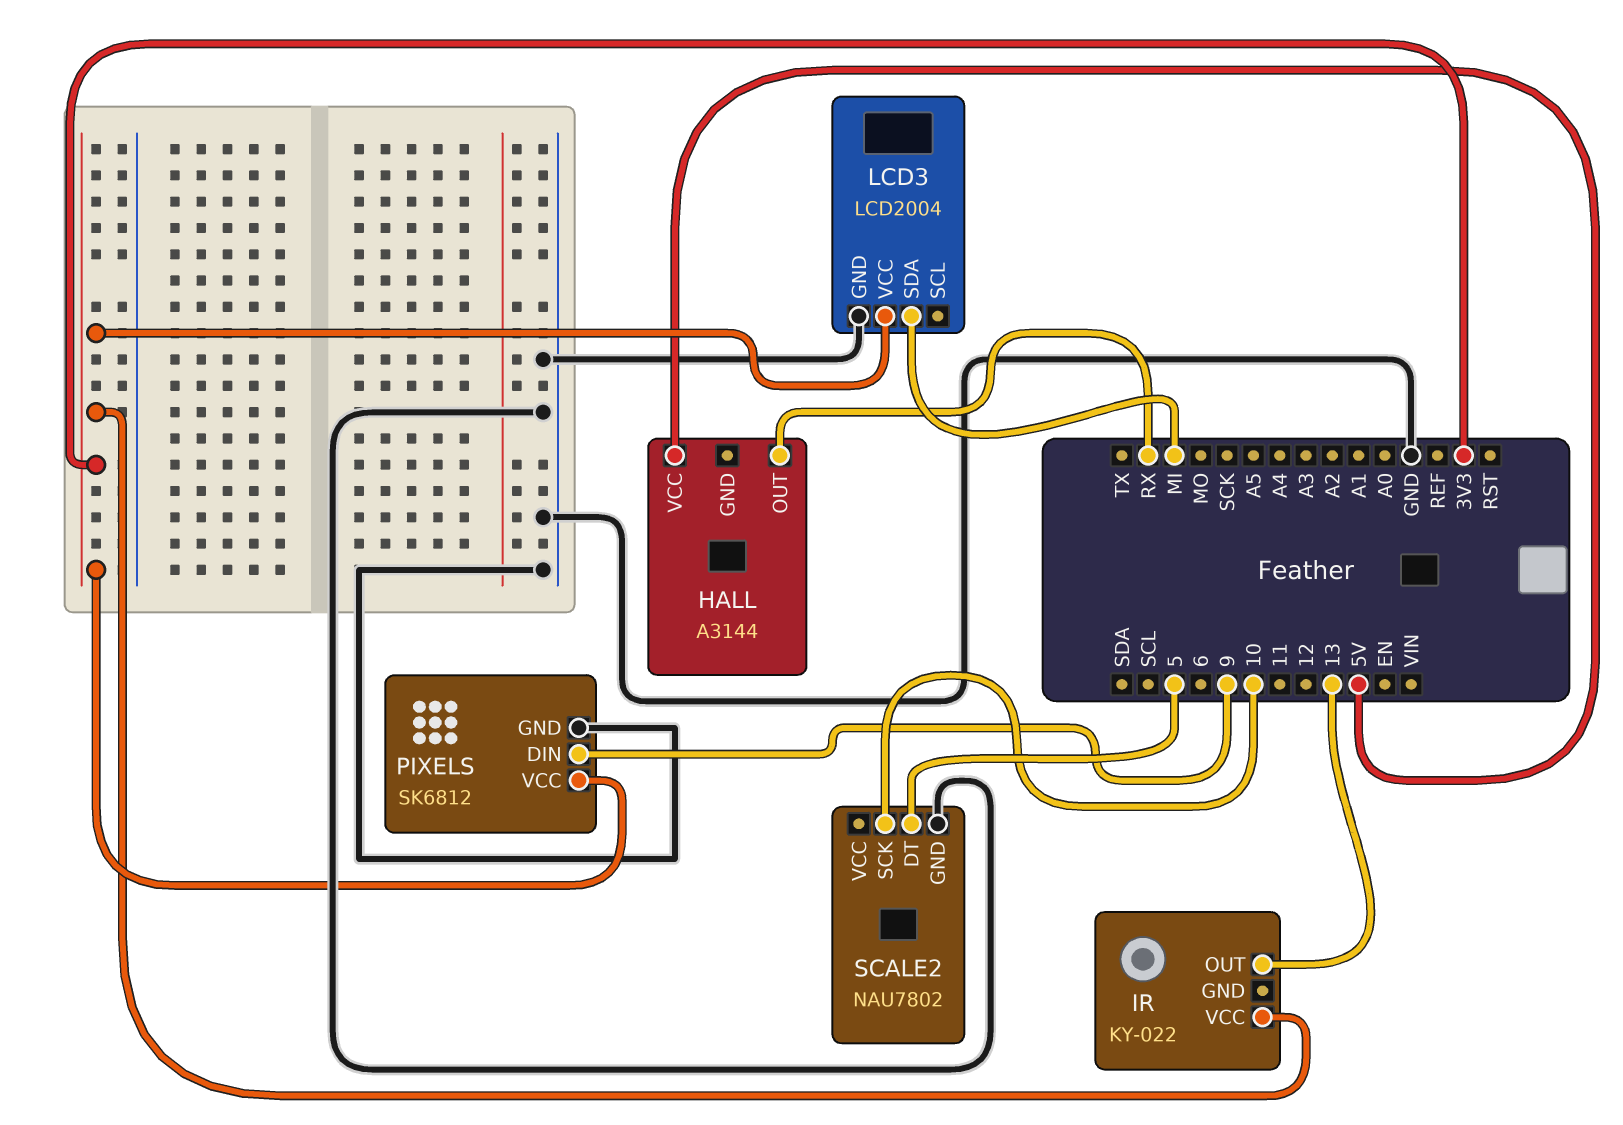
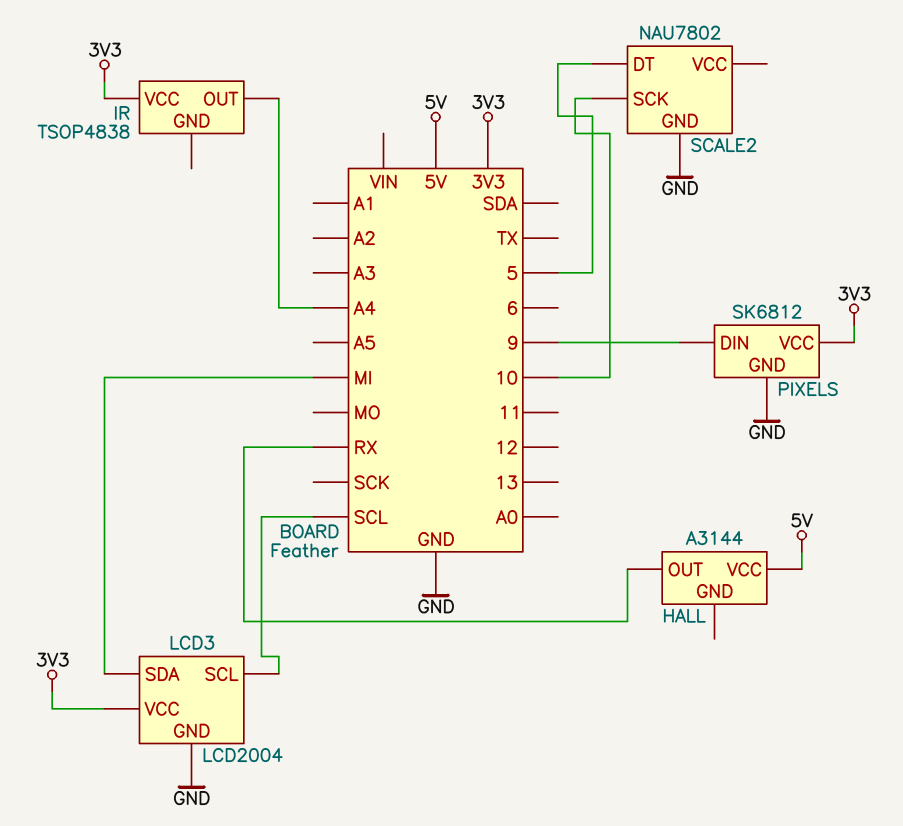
IR: KY-022 -> TSOP4838
IR pin OUT: 13 -> A4
LCD3 pin SCL: none -> SCL

